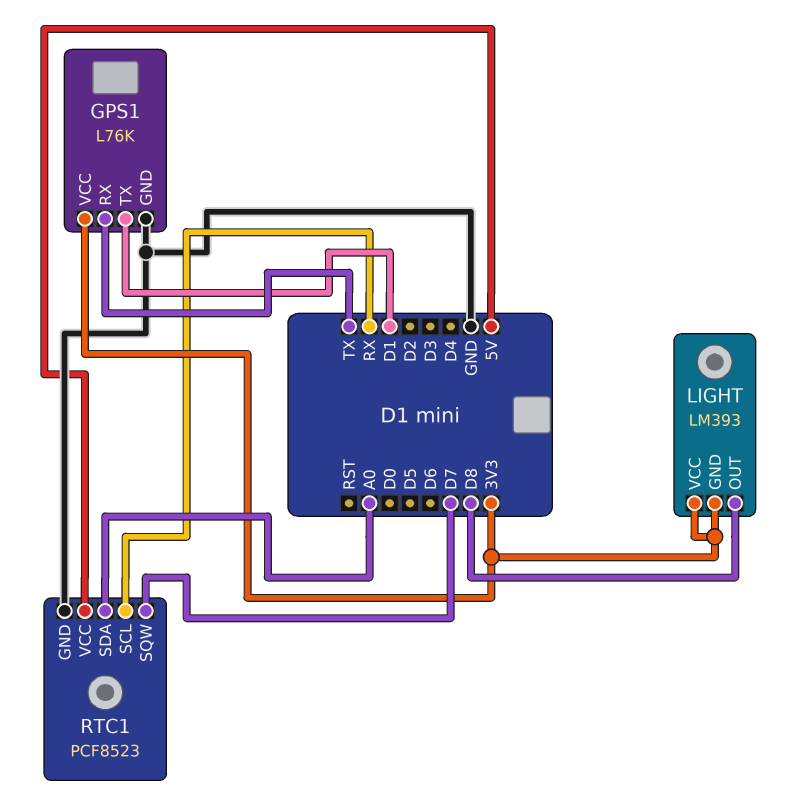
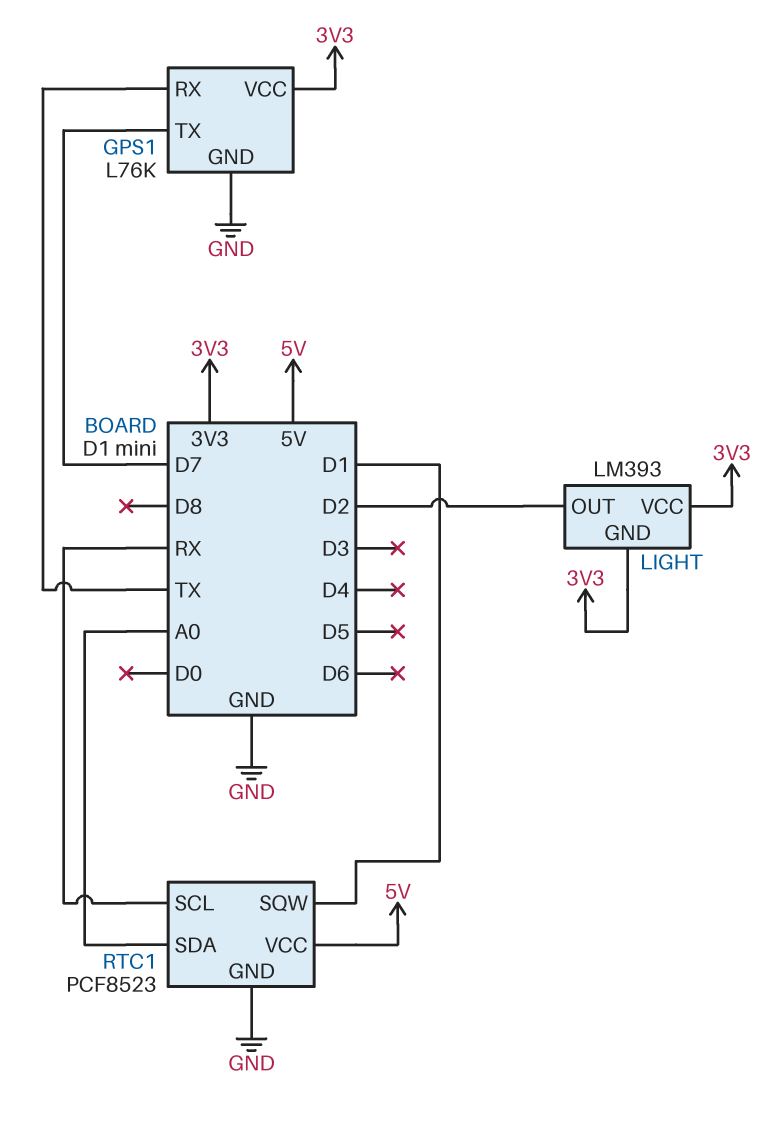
GPS1 pin TX: D1 -> D7
LIGHT pin OUT: D8 -> D2
RTC1 pin SQW: D7 -> D1

